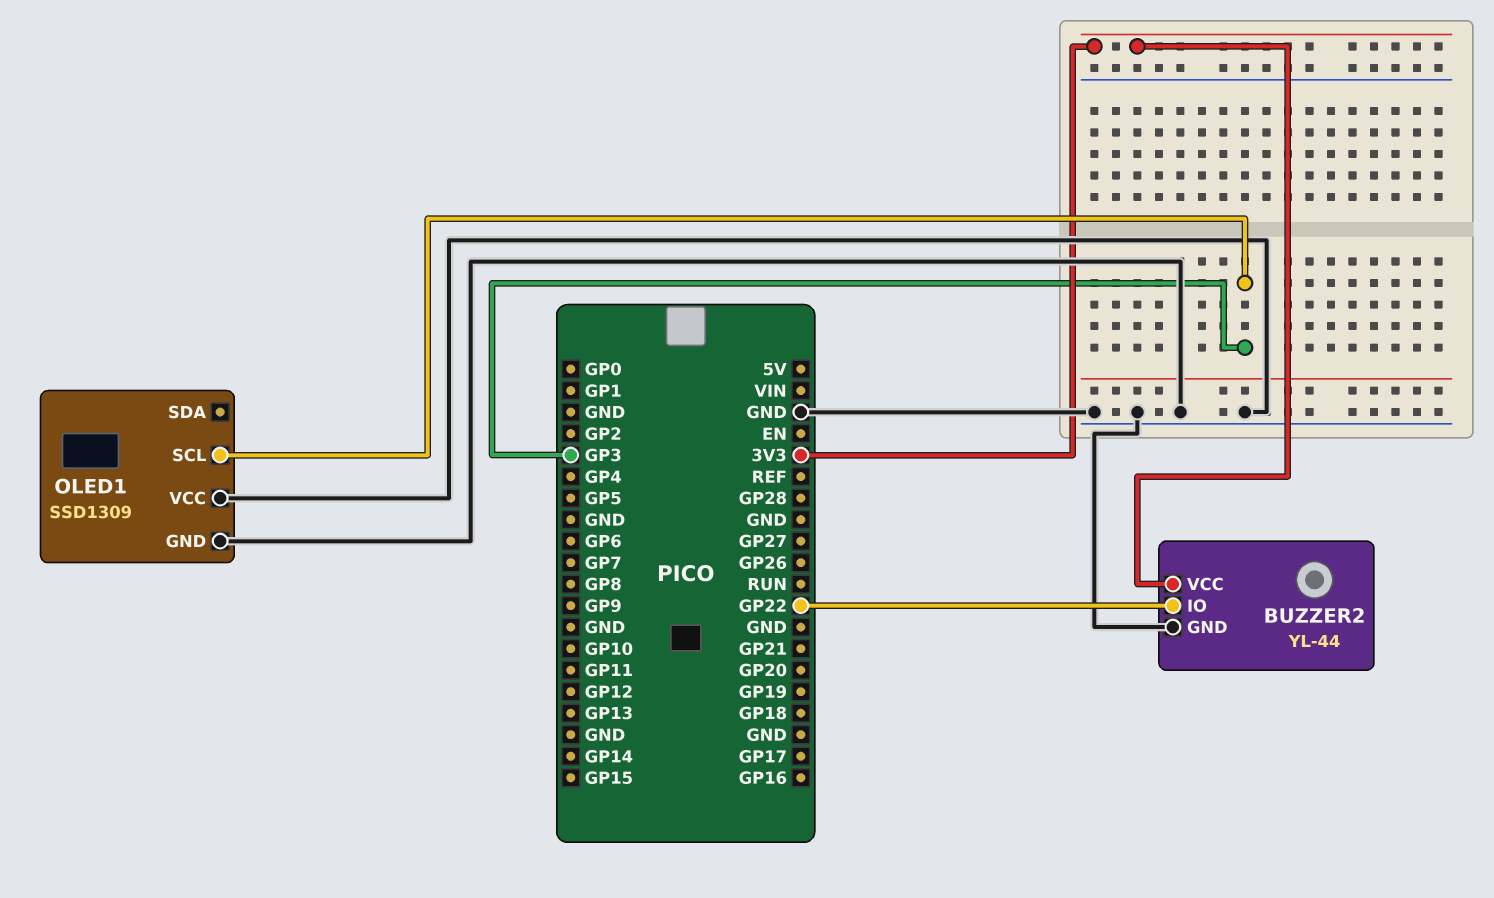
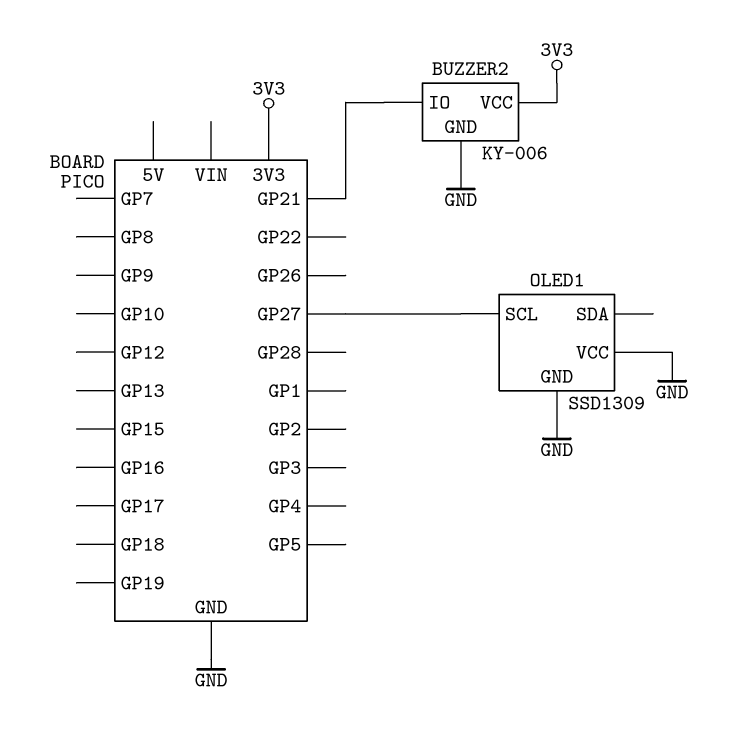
BUZZER2: YL-44 -> KY-006
BUZZER2 pin IO: GP22 -> GP21
OLED1 pin SCL: GP3 -> GP27

